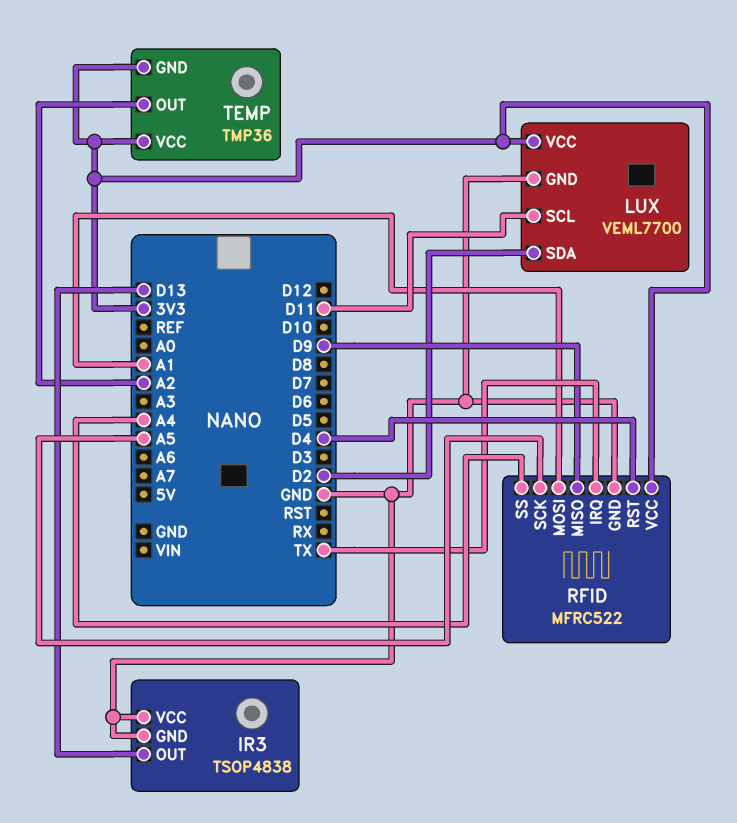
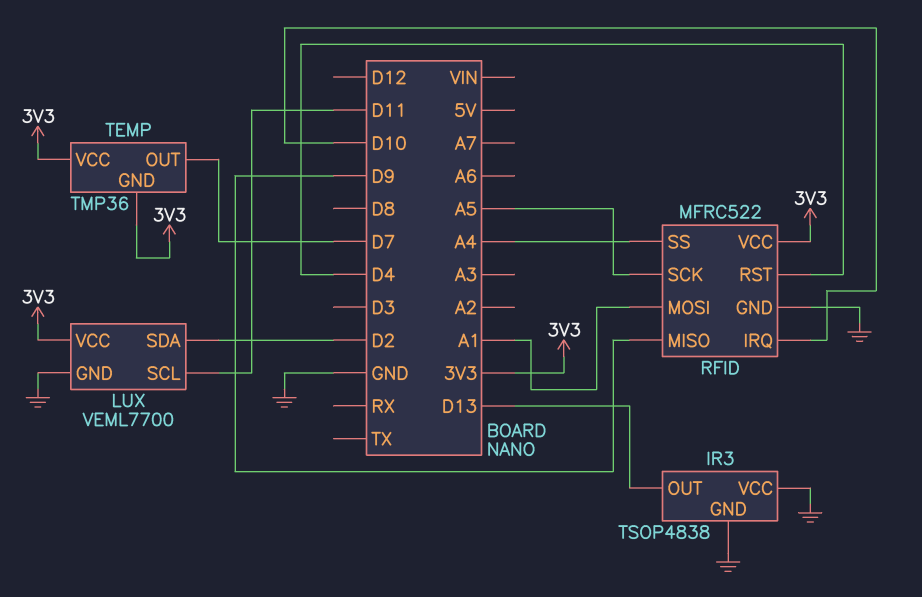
RFID pin IRQ: TX -> D10
TEMP pin OUT: A2 -> D7

